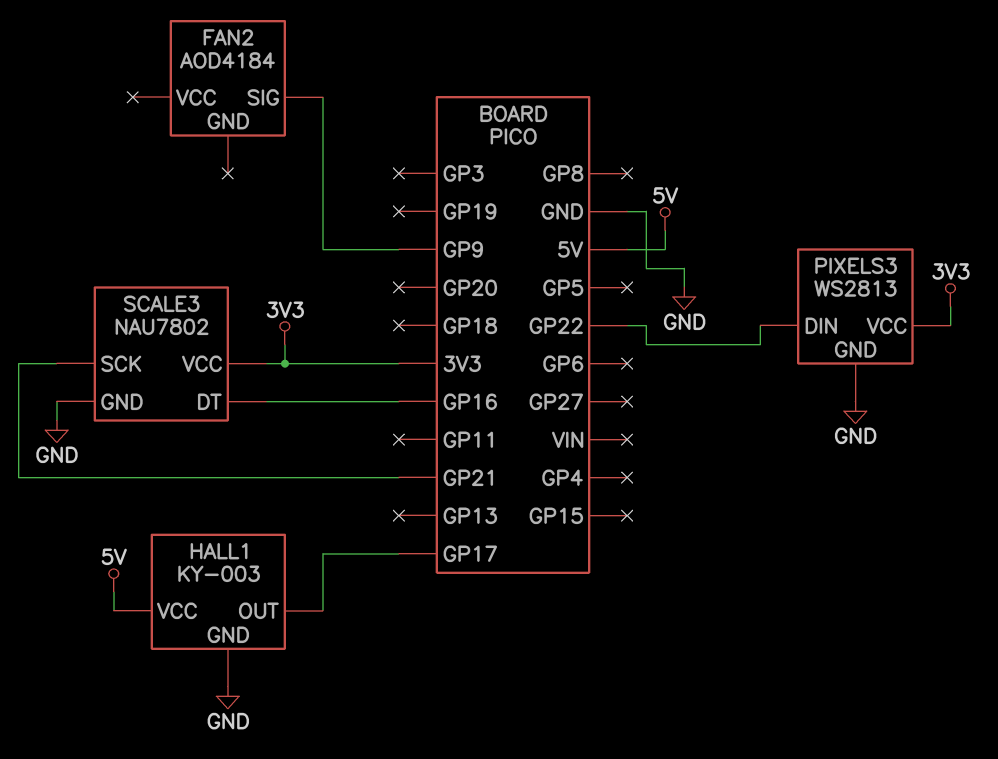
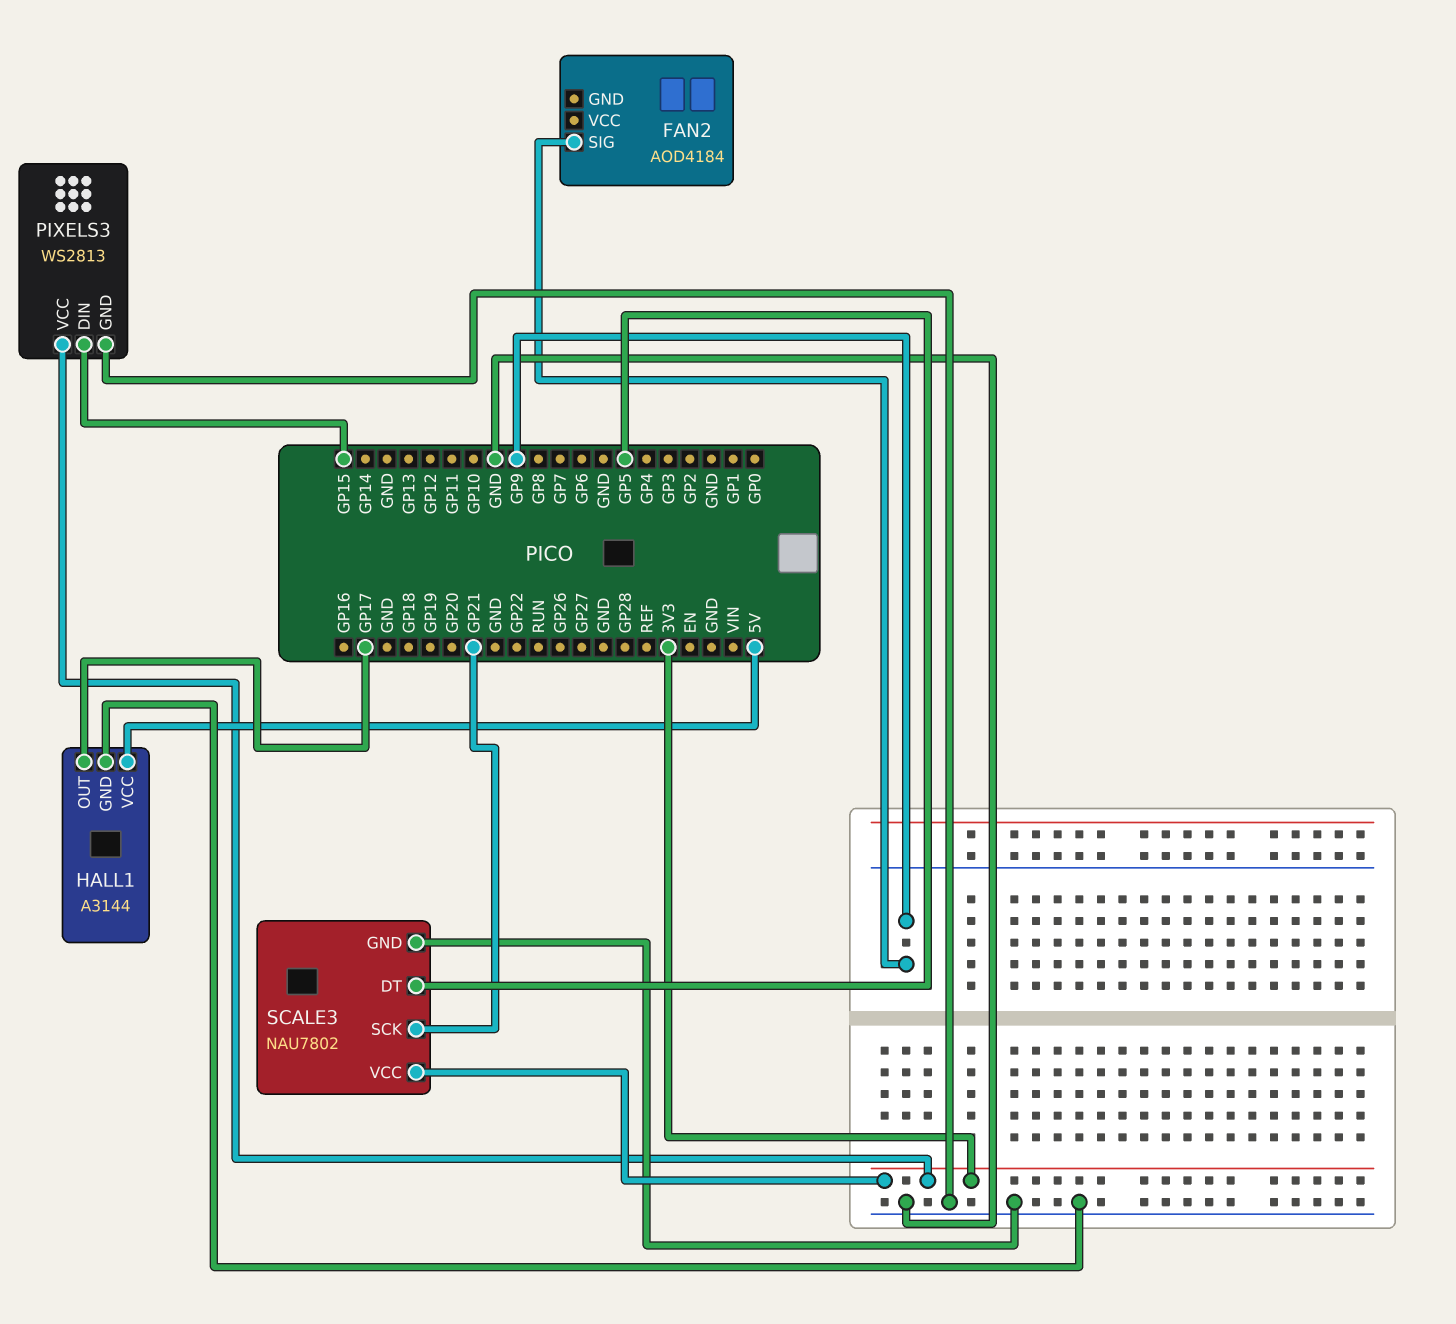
HALL1: KY-003 -> A3144
PIXELS3 pin DIN: GP22 -> GP15
SCALE3 pin DT: GP16 -> GP5

